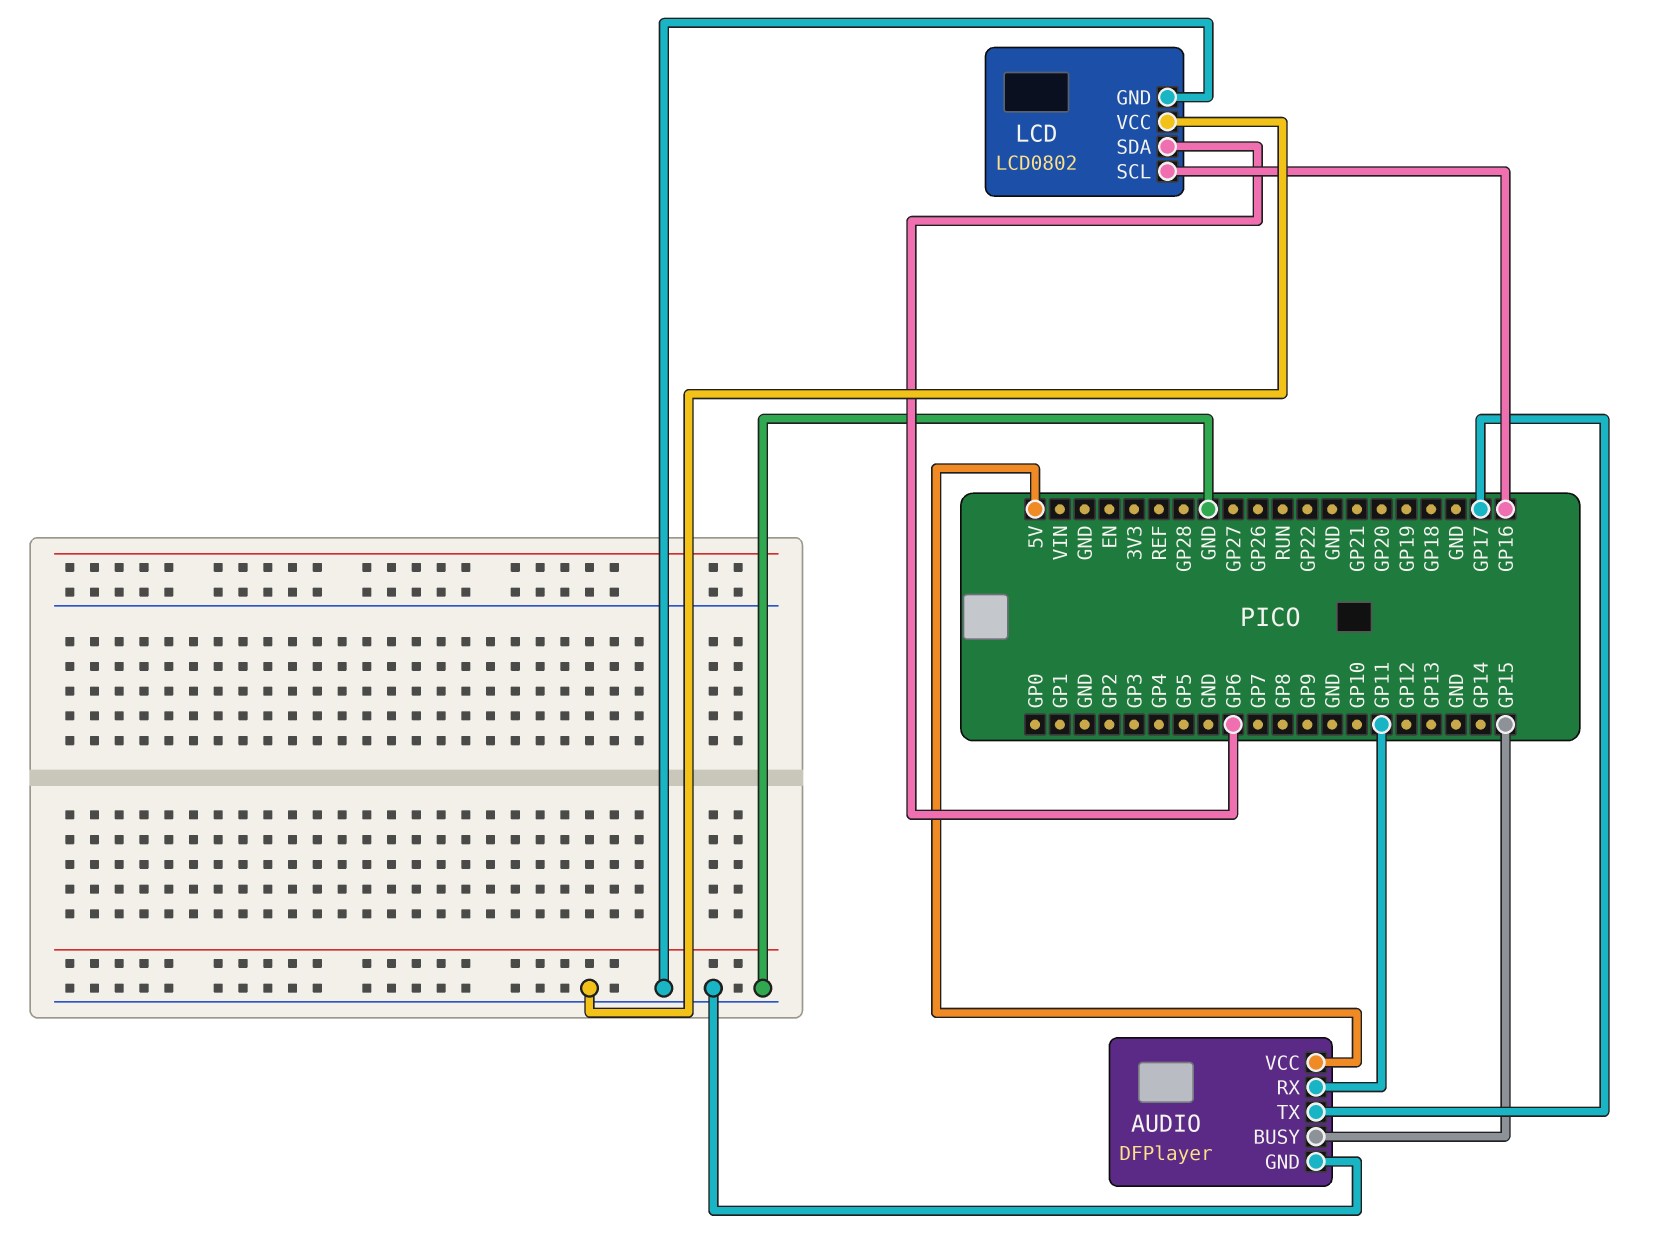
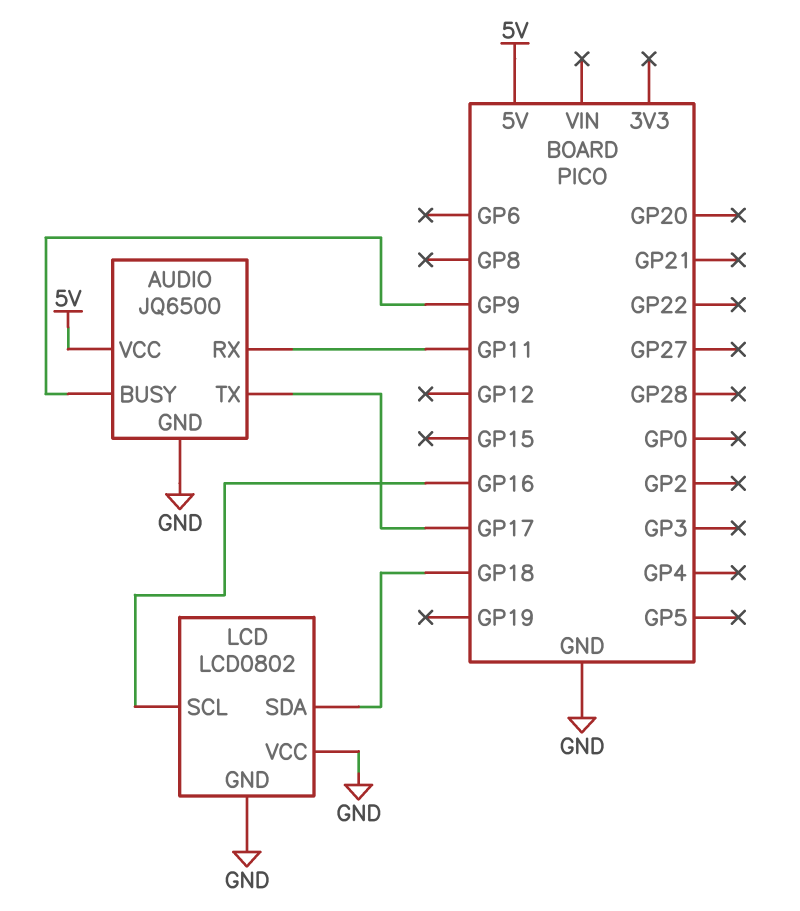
AUDIO: DFPlayer -> JQ6500
AUDIO pin BUSY: GP15 -> GP9
LCD pin SDA: GP6 -> GP18

